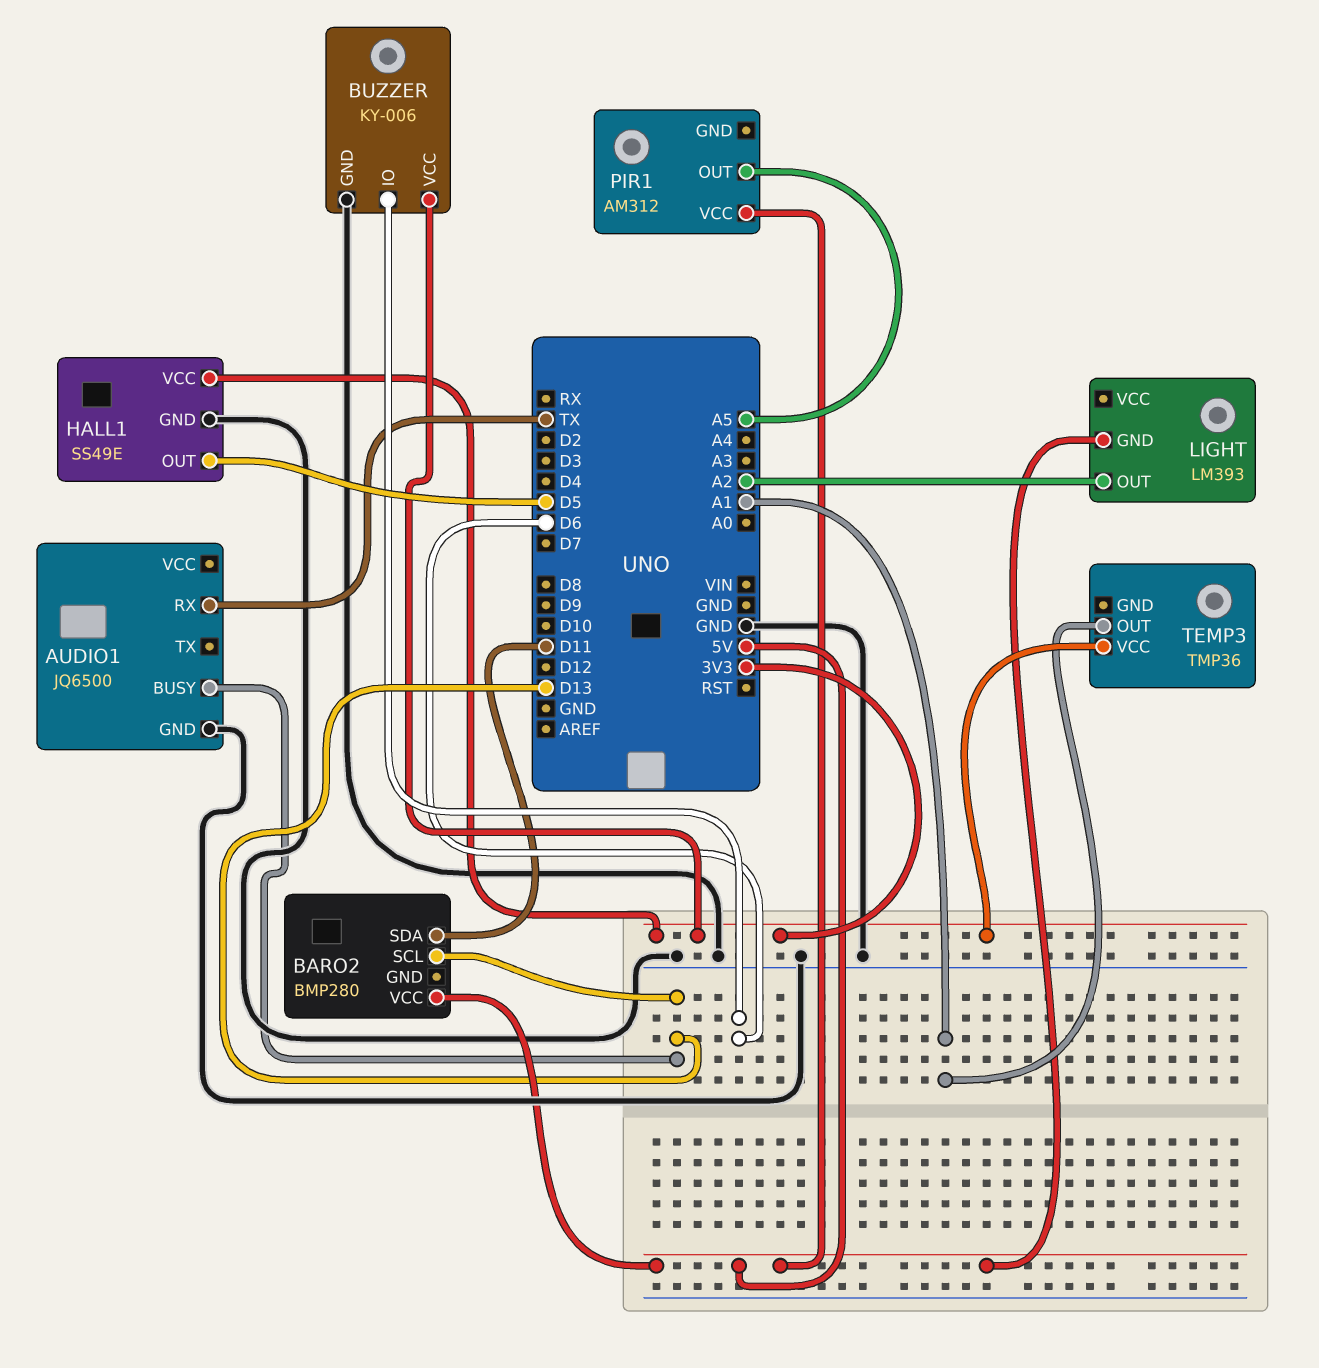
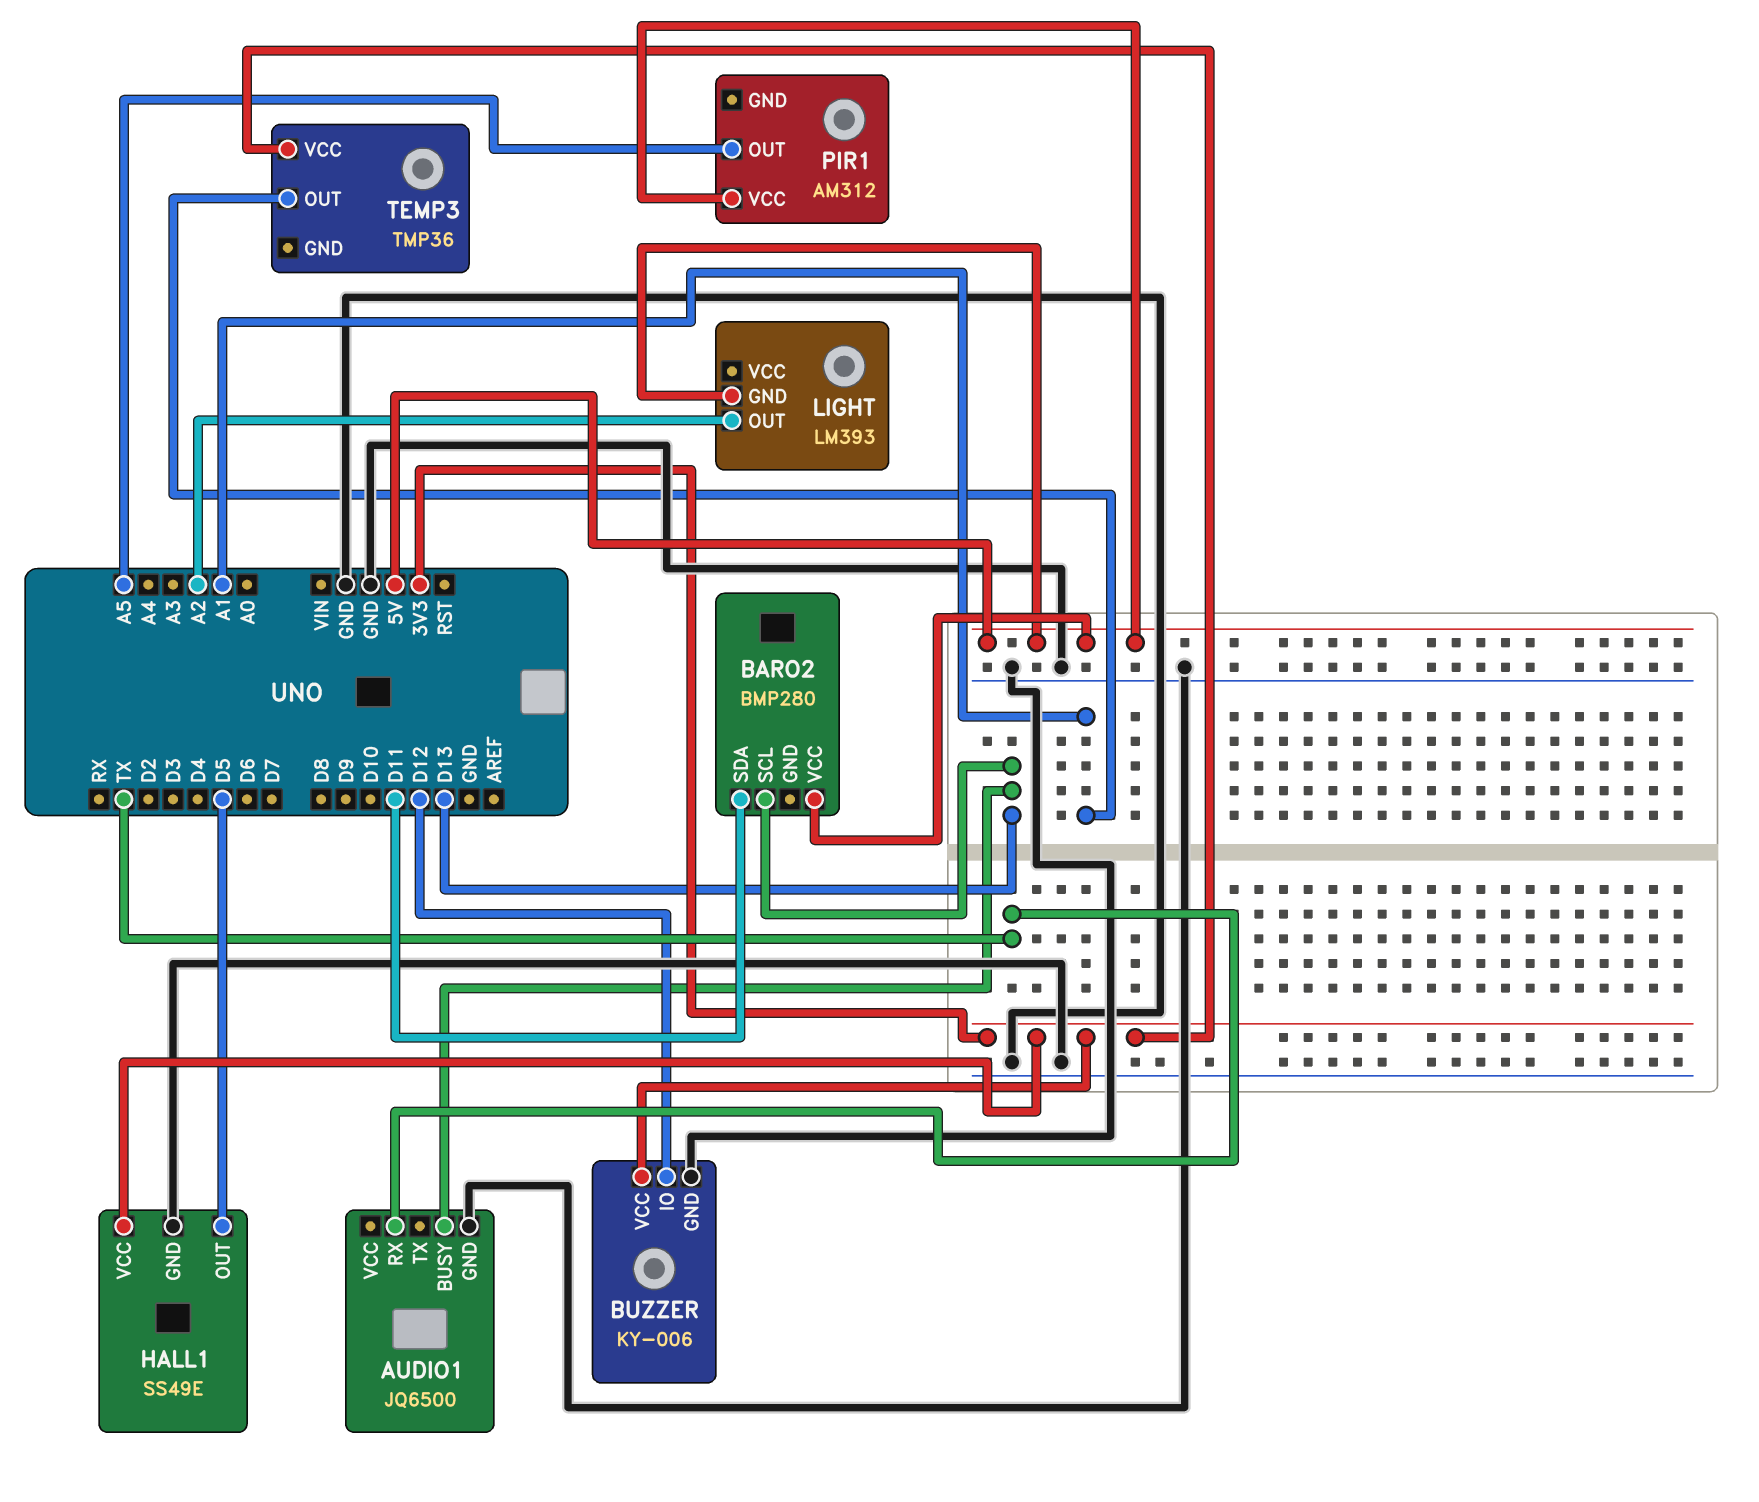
BUZZER pin IO: D6 -> D12

